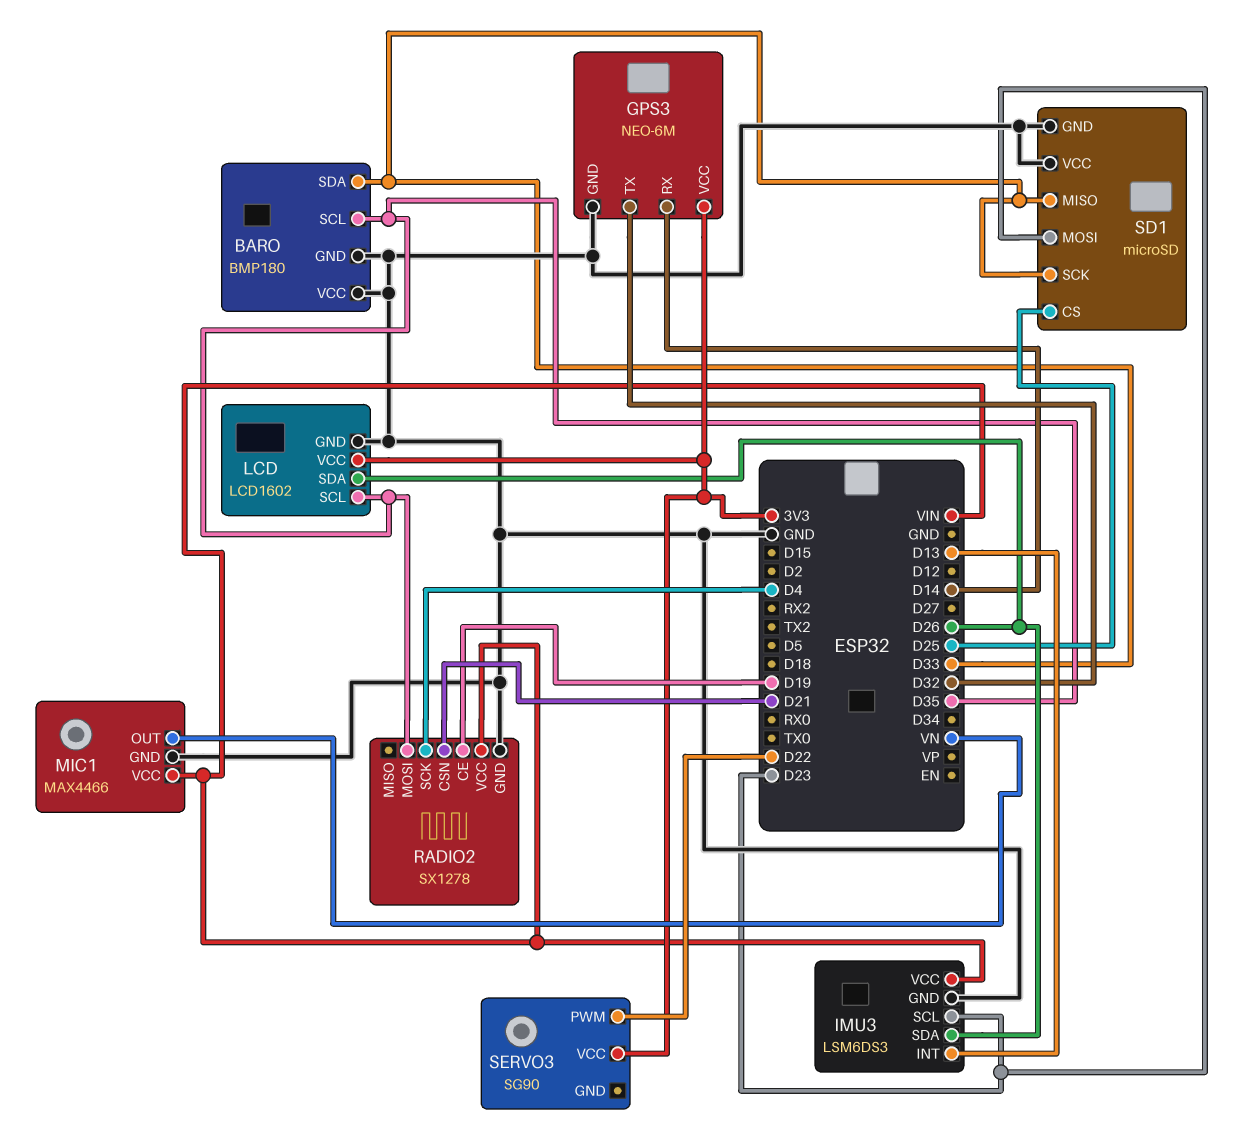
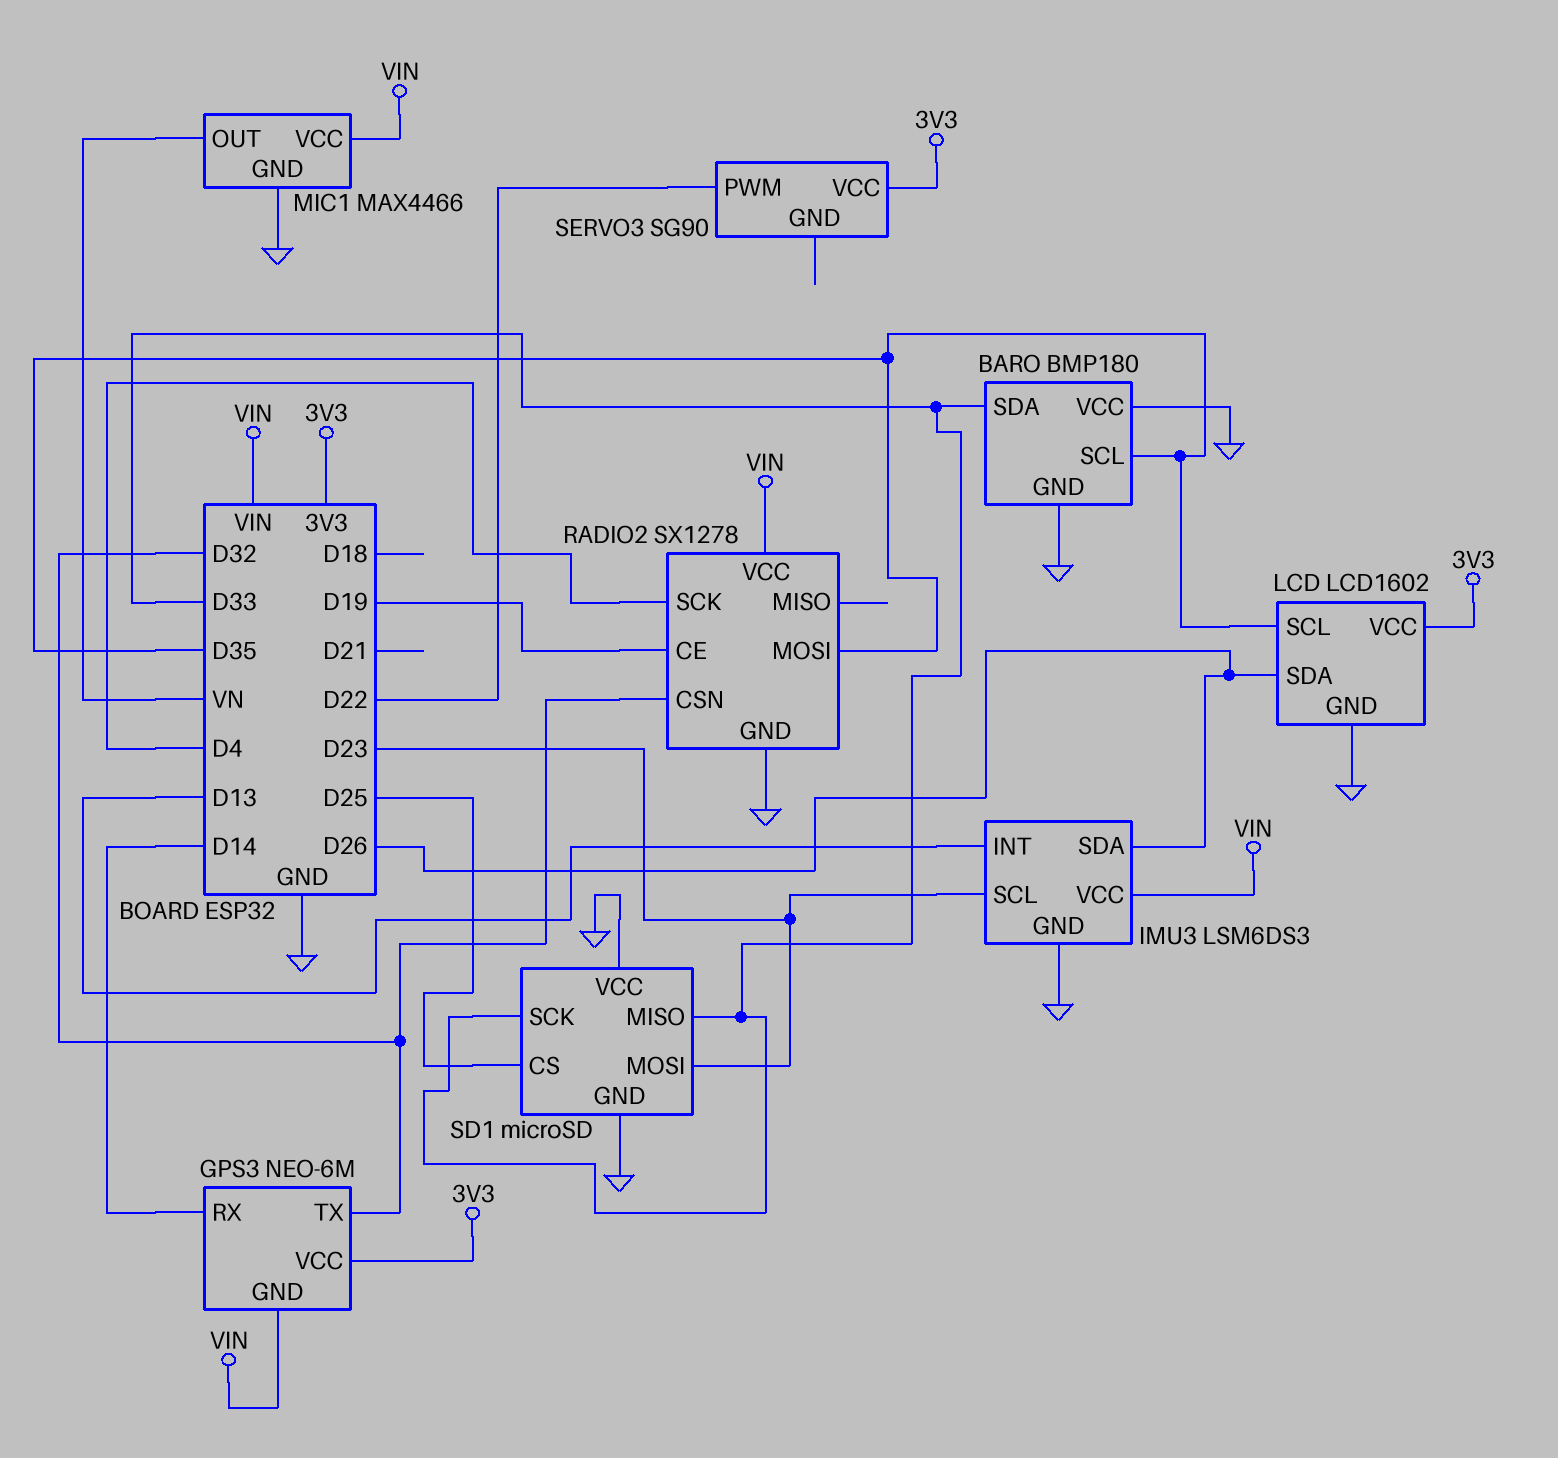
GPS3 pin GND: GND -> VIN
RADIO2 pin CSN: D21 -> D32

